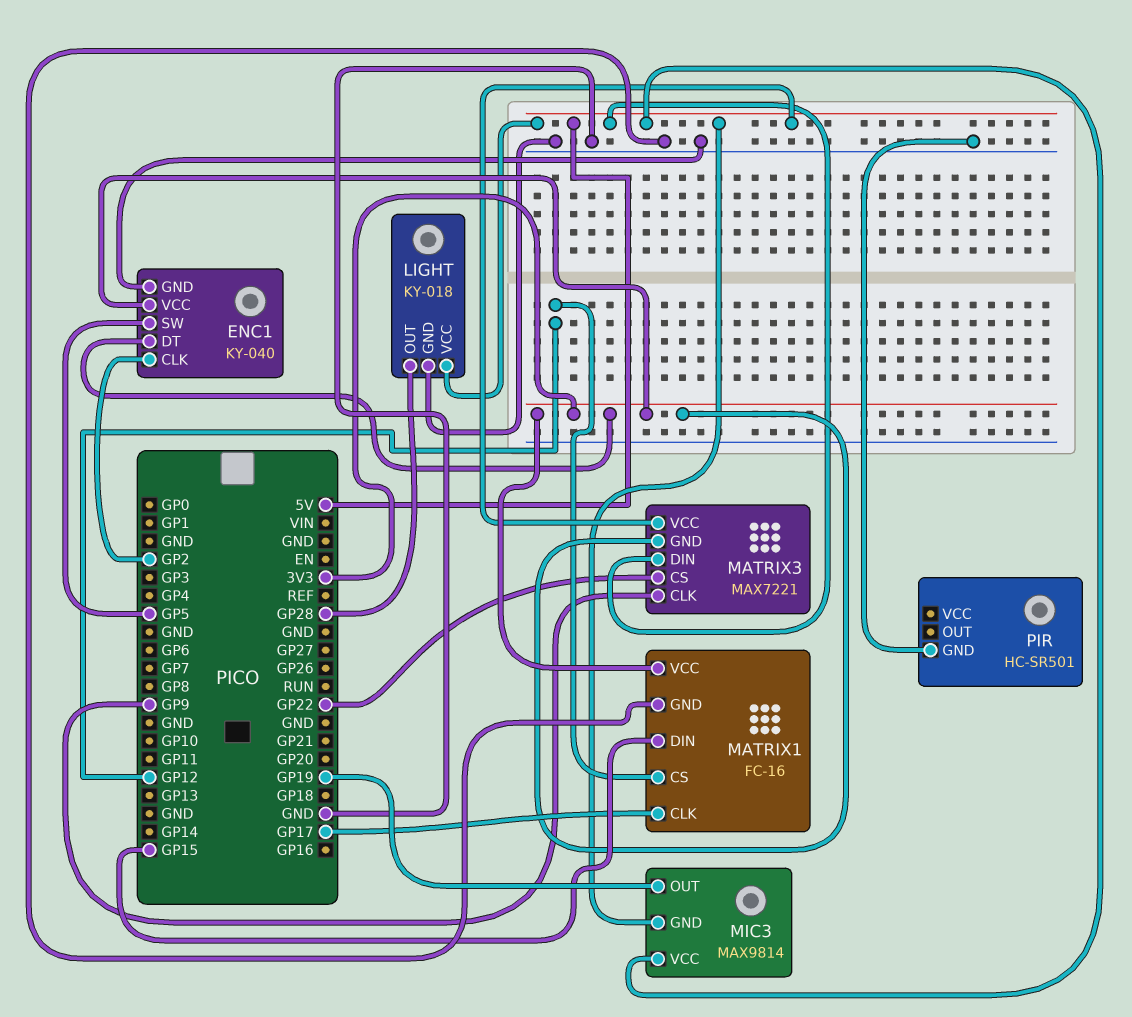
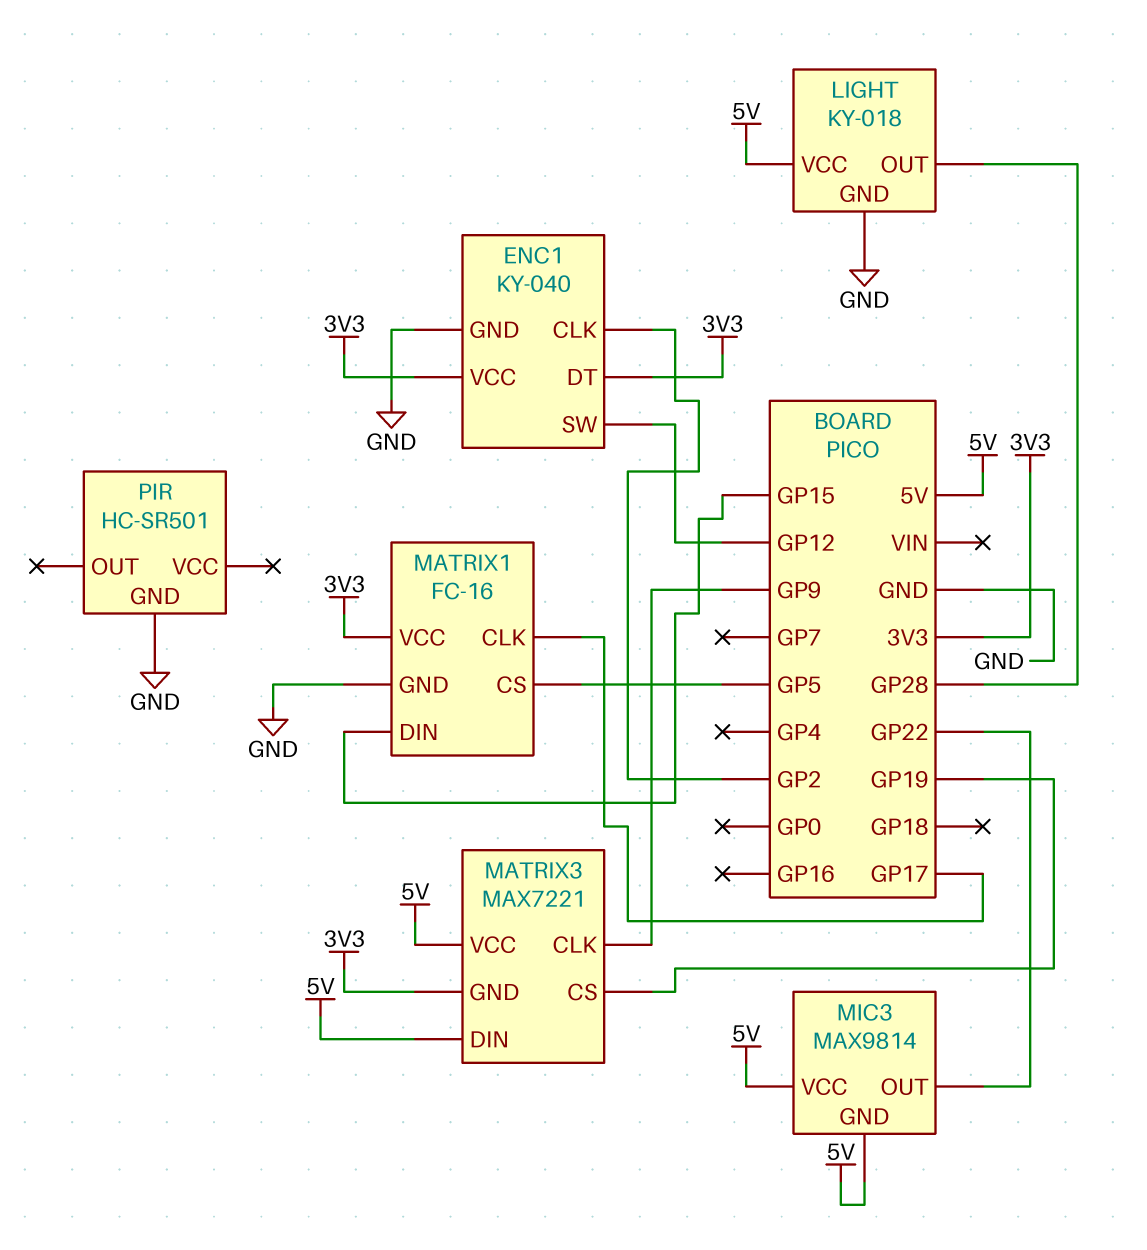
ENC1 pin SW: GP5 -> GP12
MATRIX1 pin CS: GP12 -> GP5
MATRIX3 pin CS: GP22 -> GP19
MIC3 pin OUT: GP19 -> GP22

